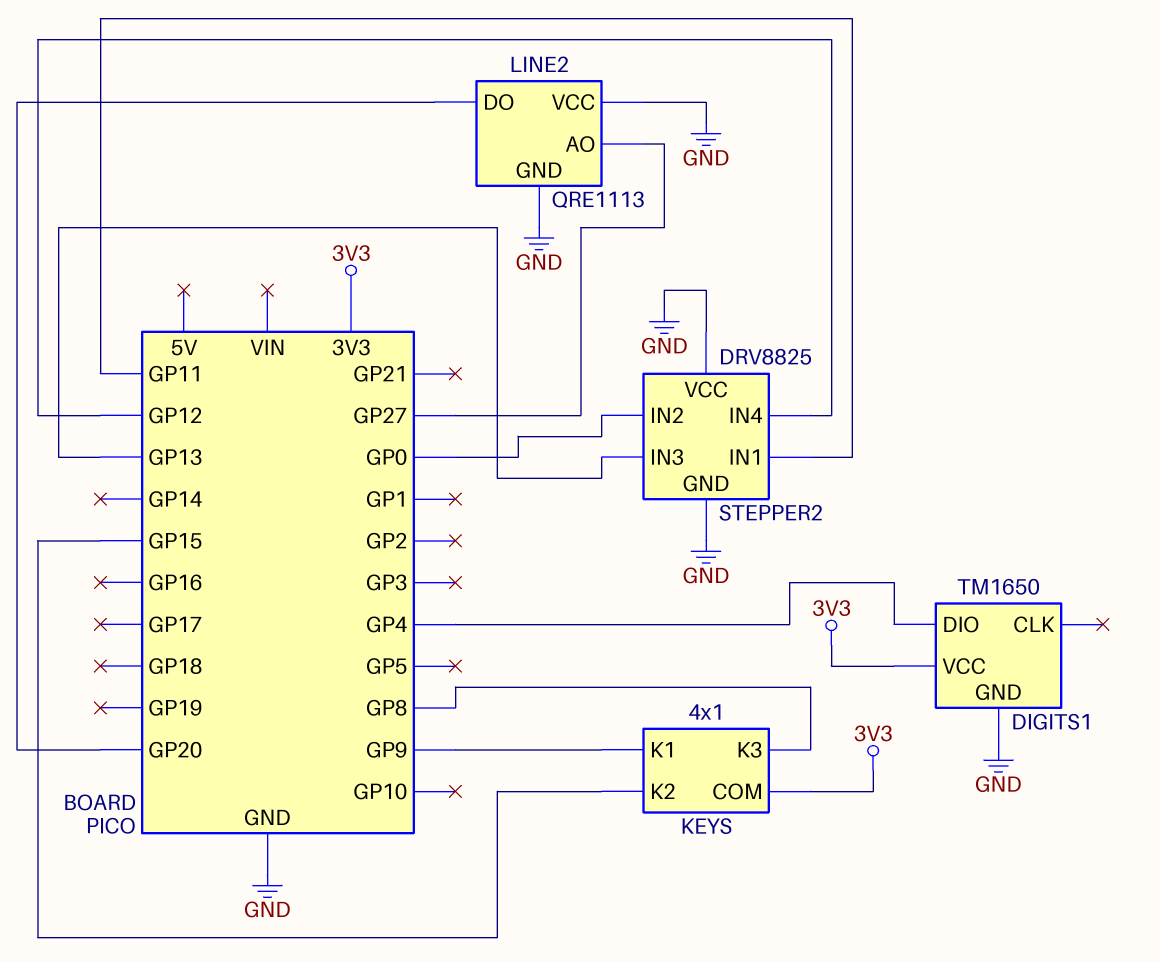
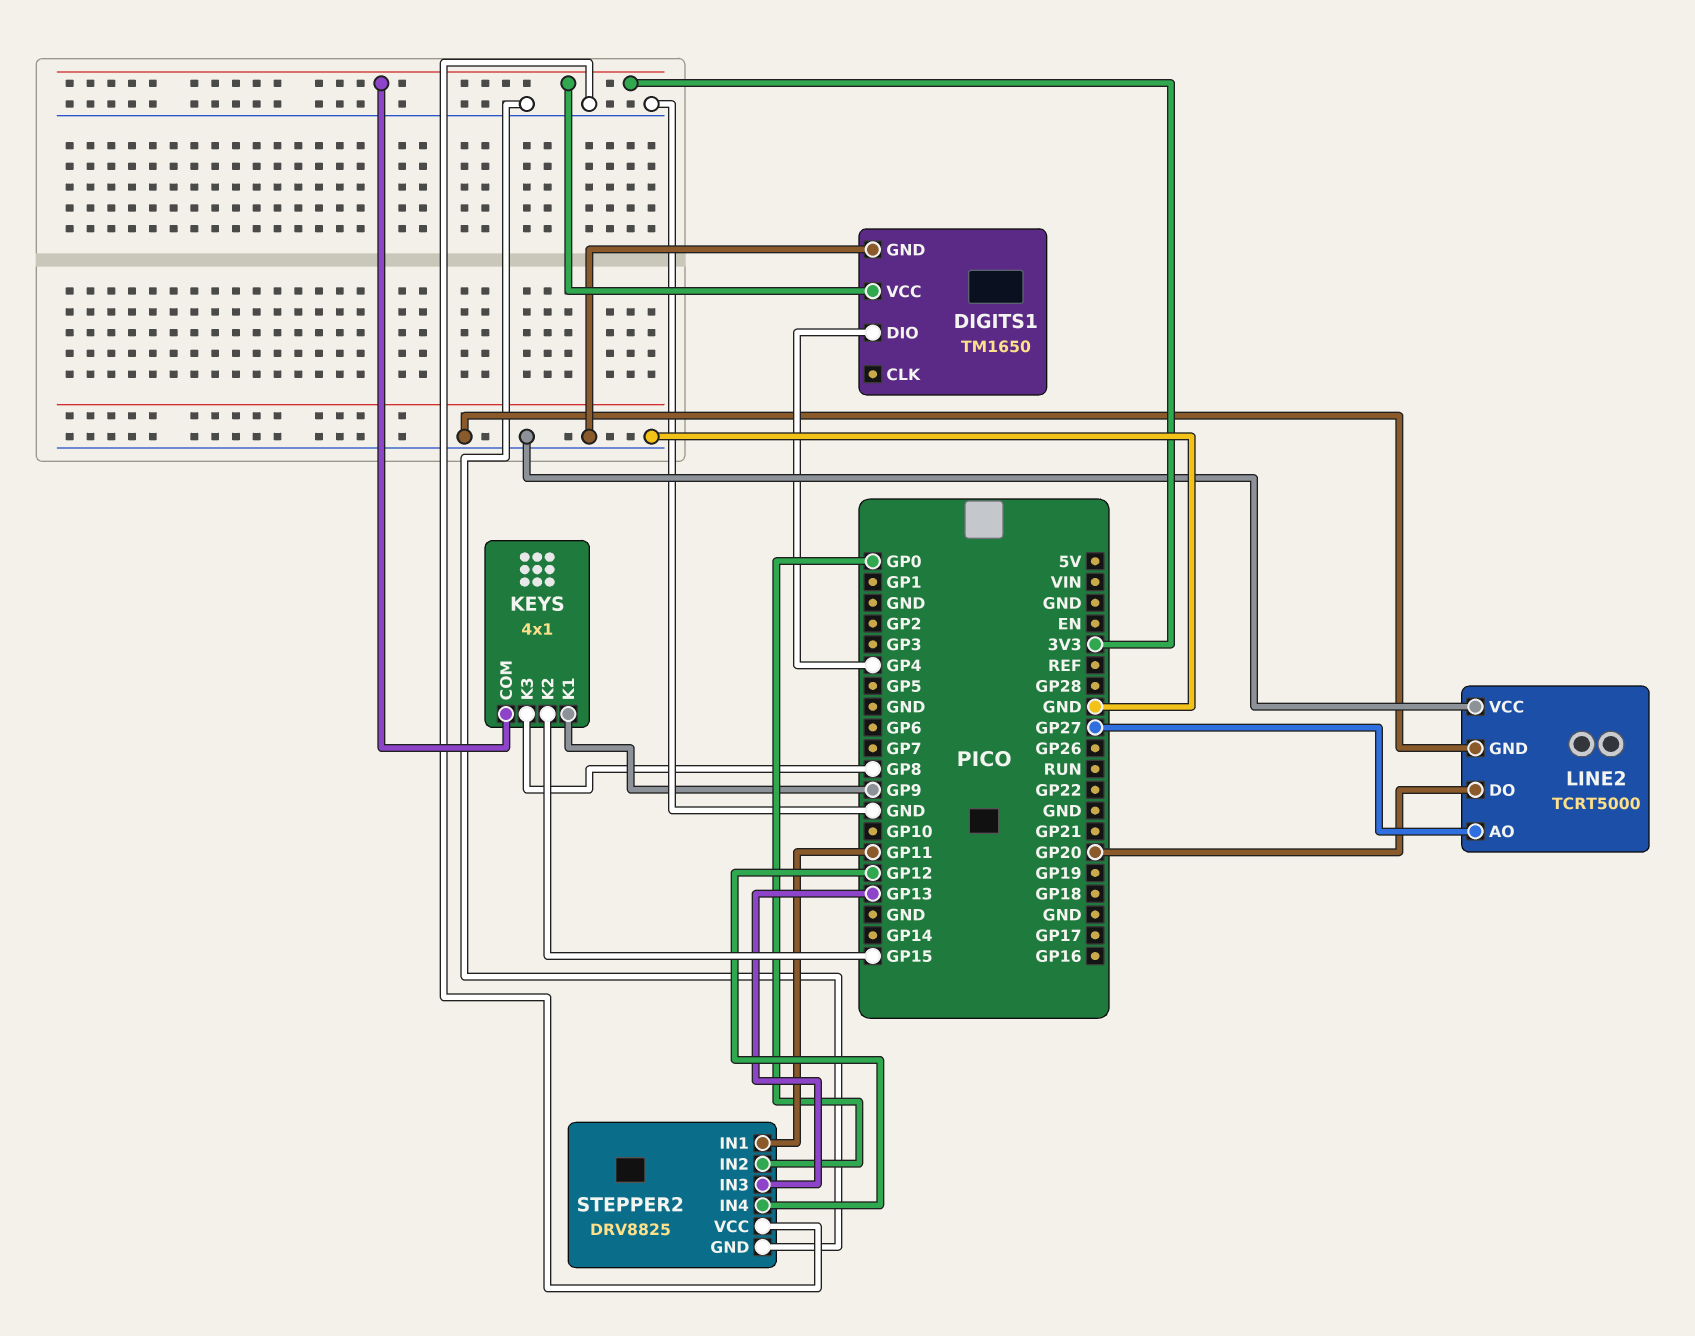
LINE2: QRE1113 -> TCRT5000

